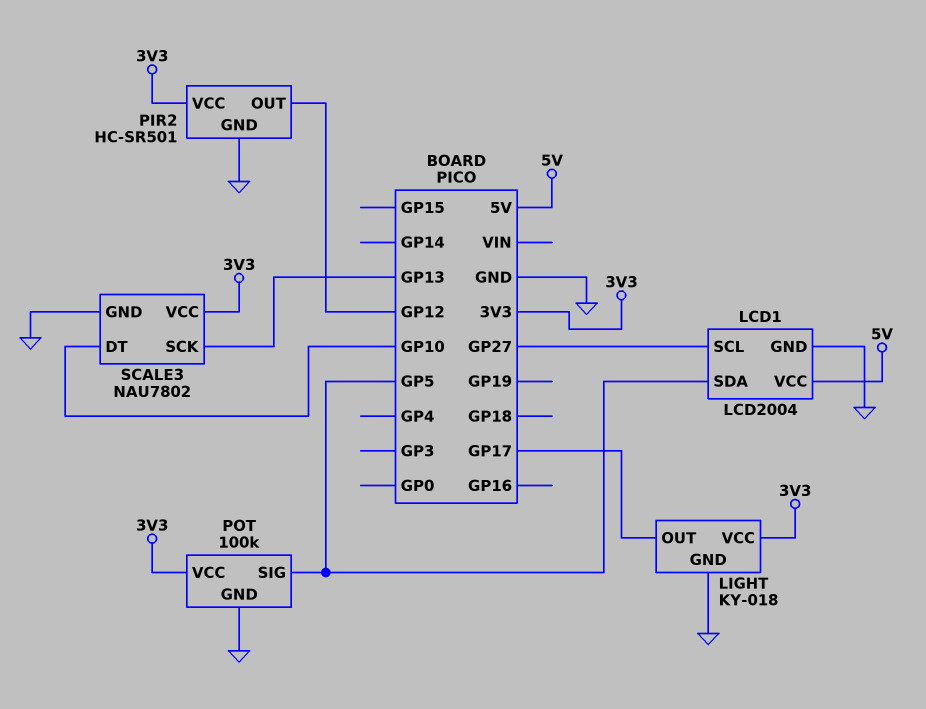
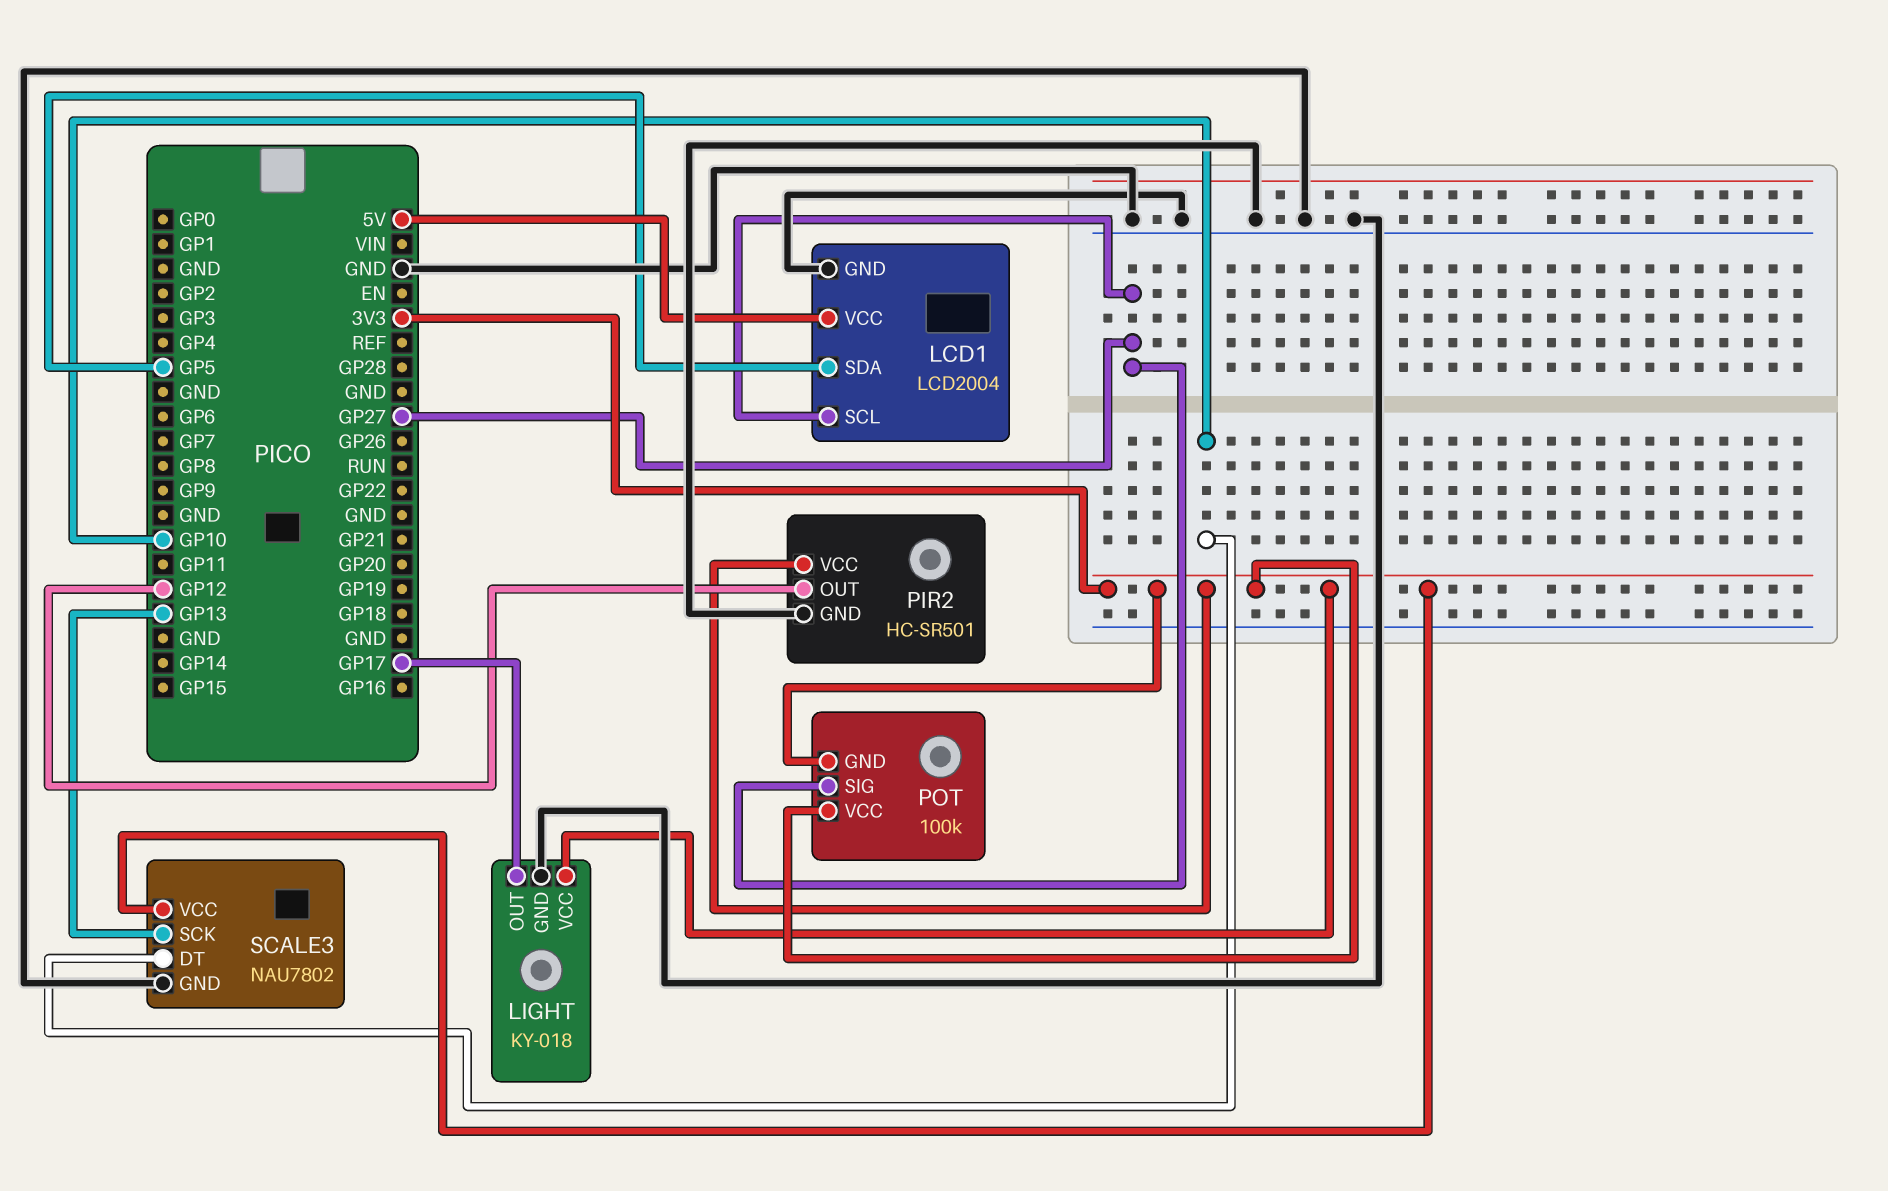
POT pin GND: GND -> 3V3
POT pin SIG: GP5 -> GP27

